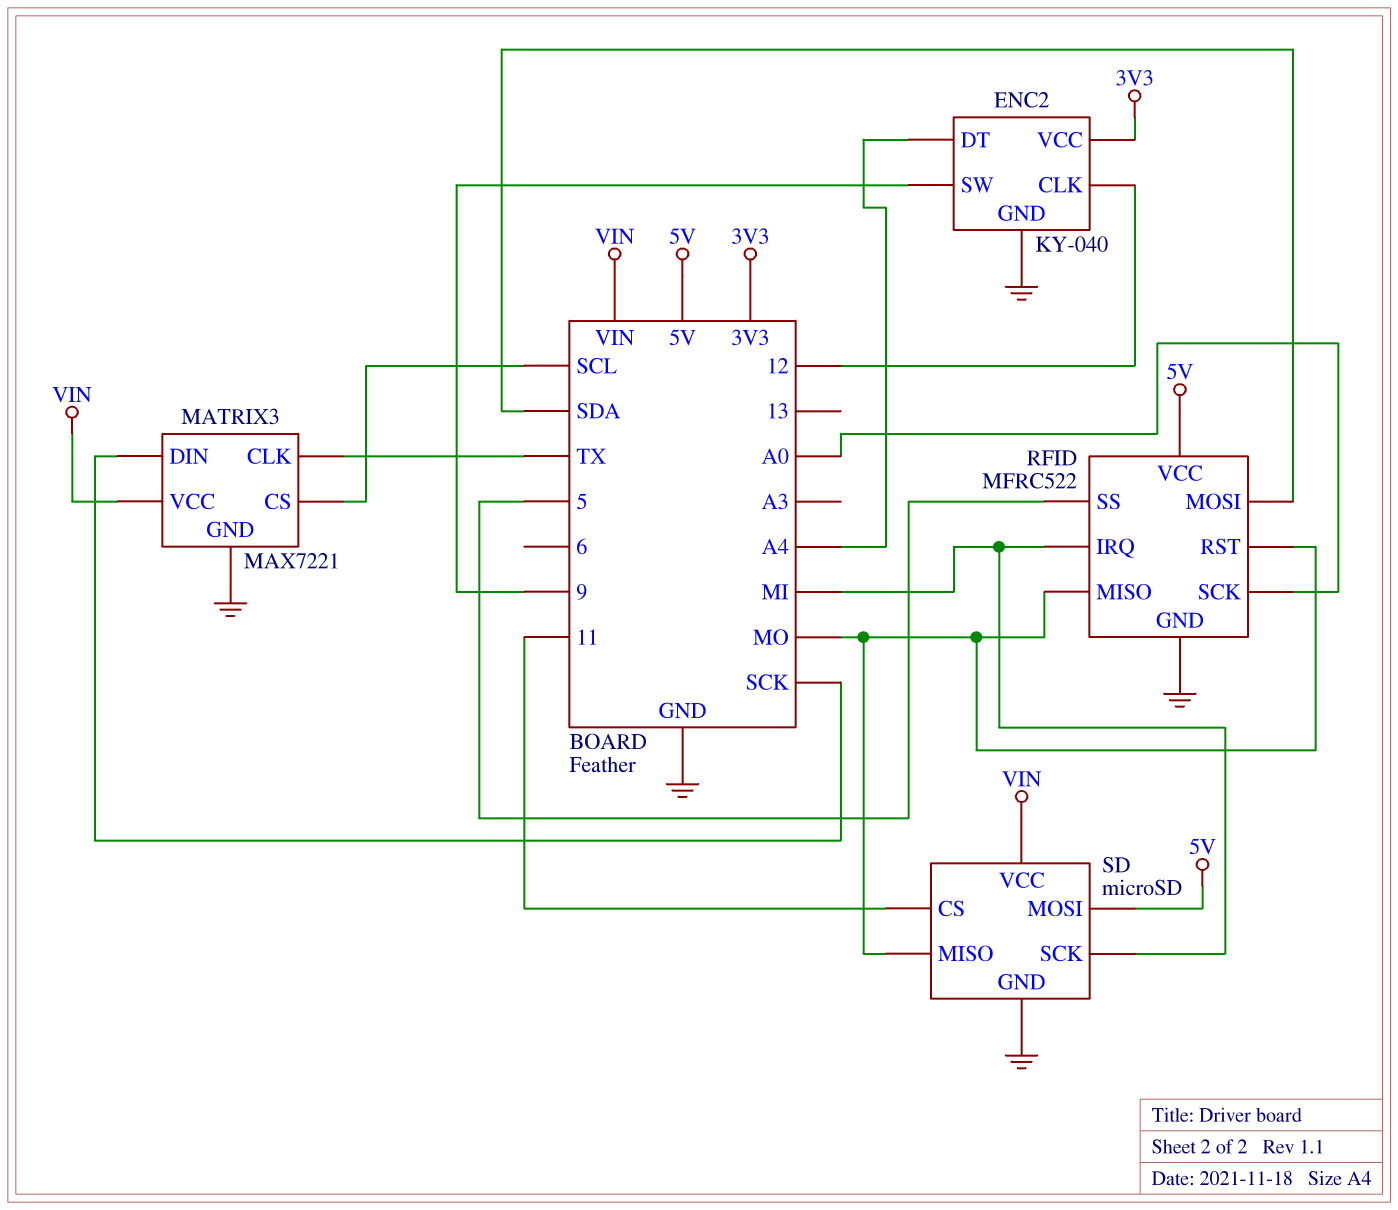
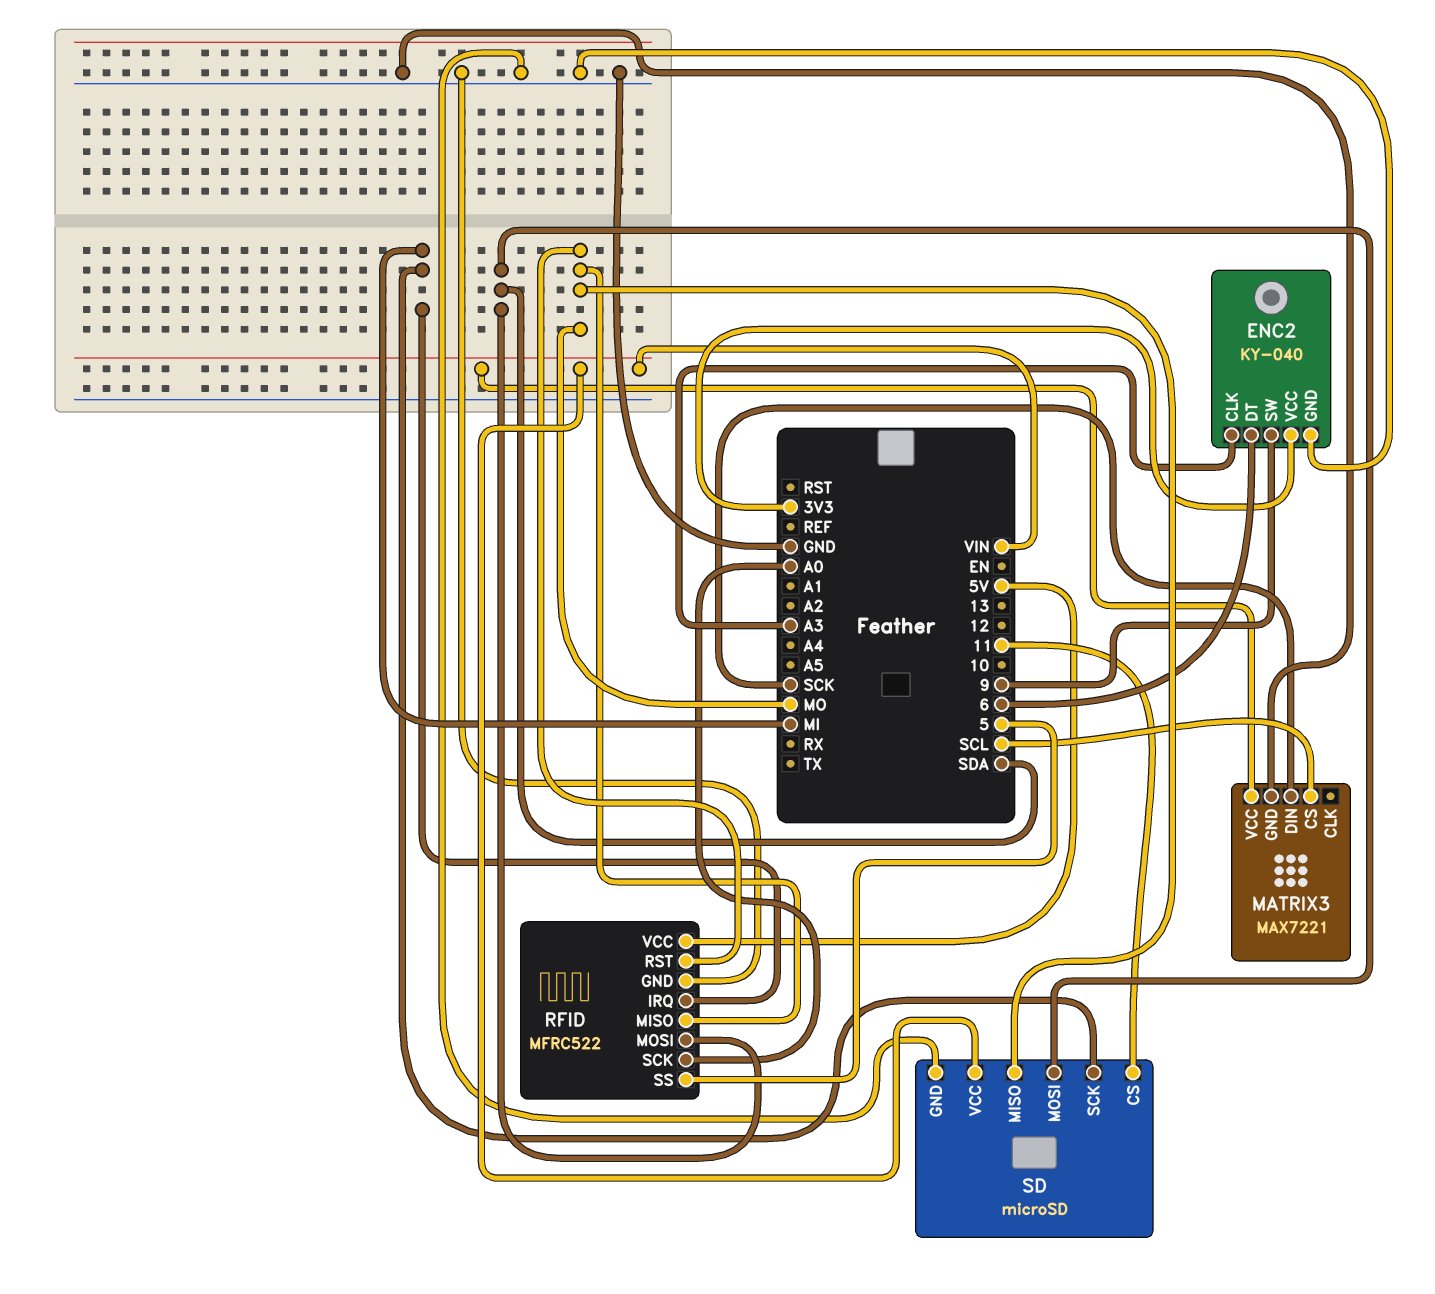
ENC2 pin CLK: 12 -> A3
ENC2 pin DT: A4 -> 6
MATRIX3 pin CLK: TX -> none
SD pin MOSI: 5V -> SDA

